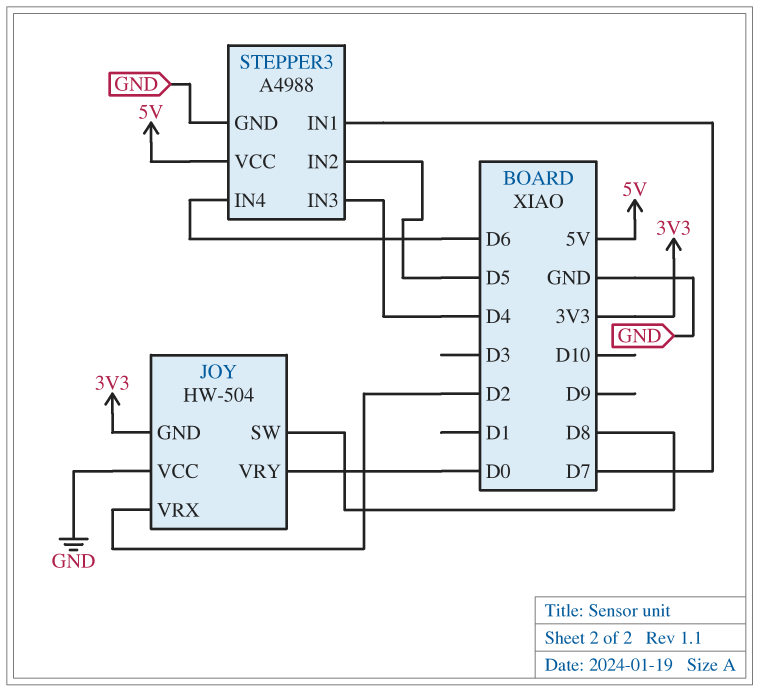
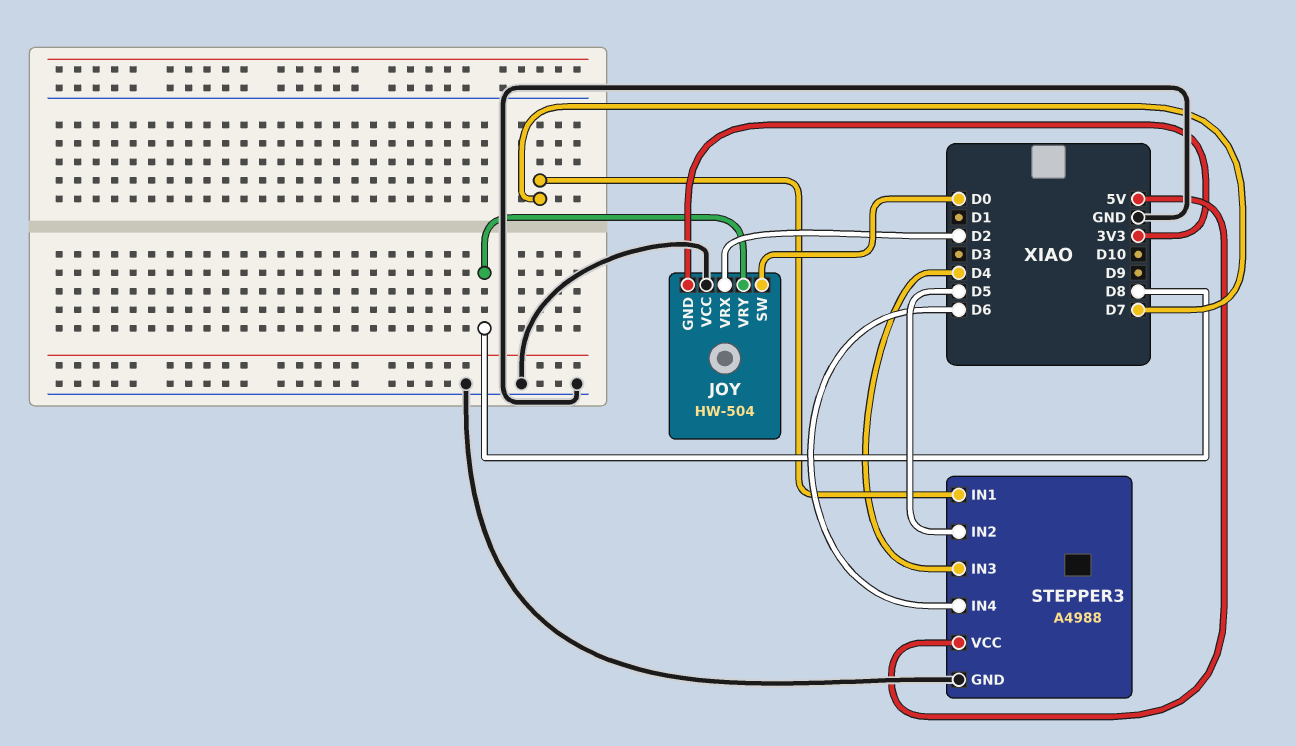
JOY pin SW: D8 -> D0
JOY pin VRY: D0 -> D8

